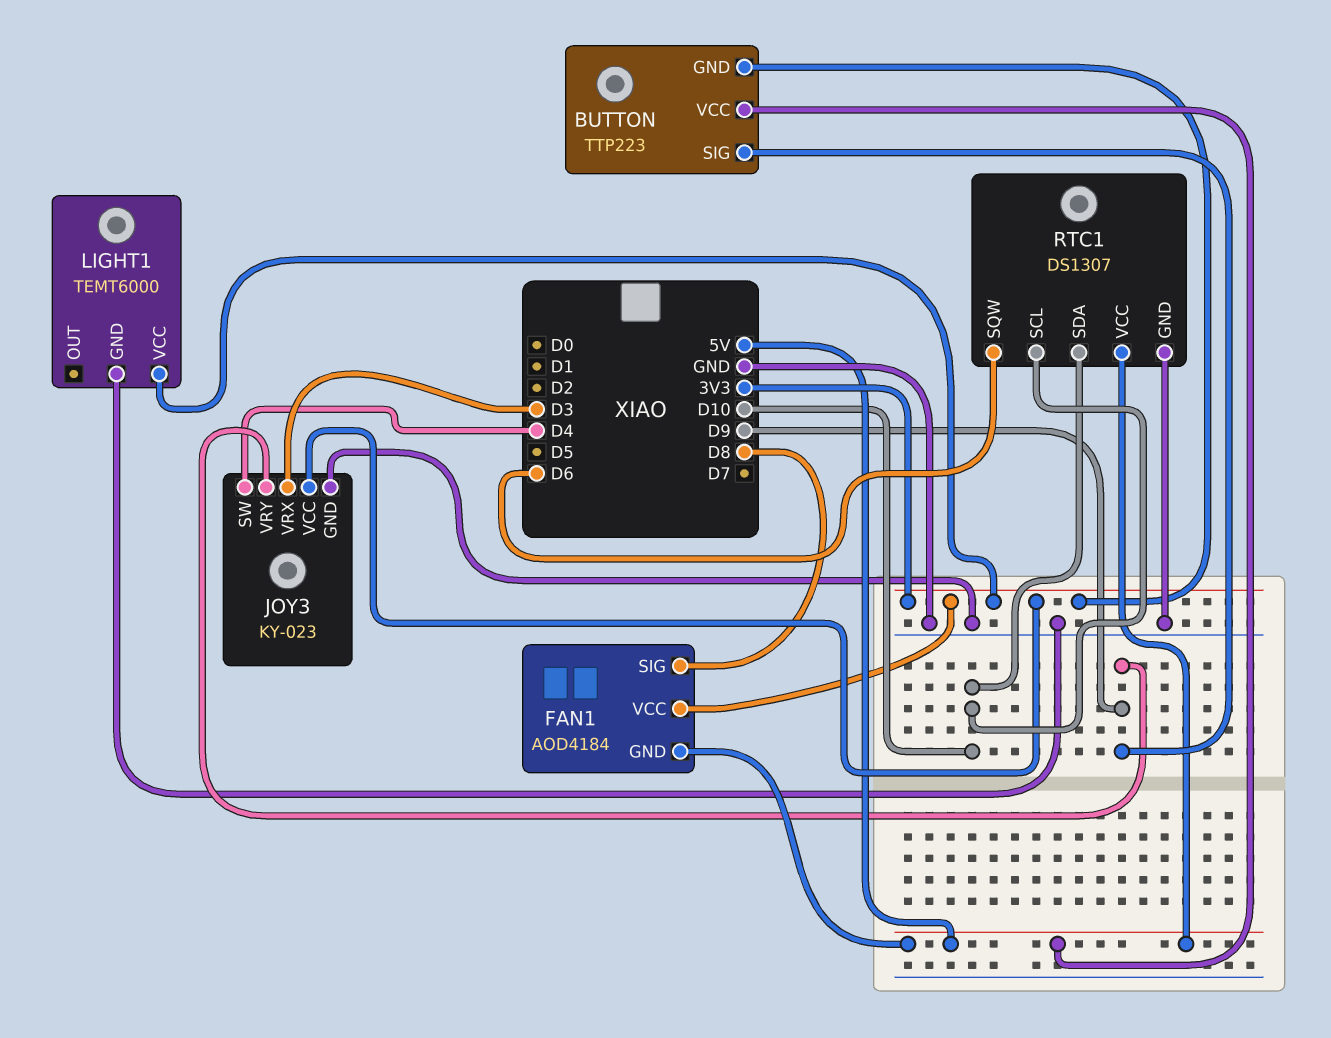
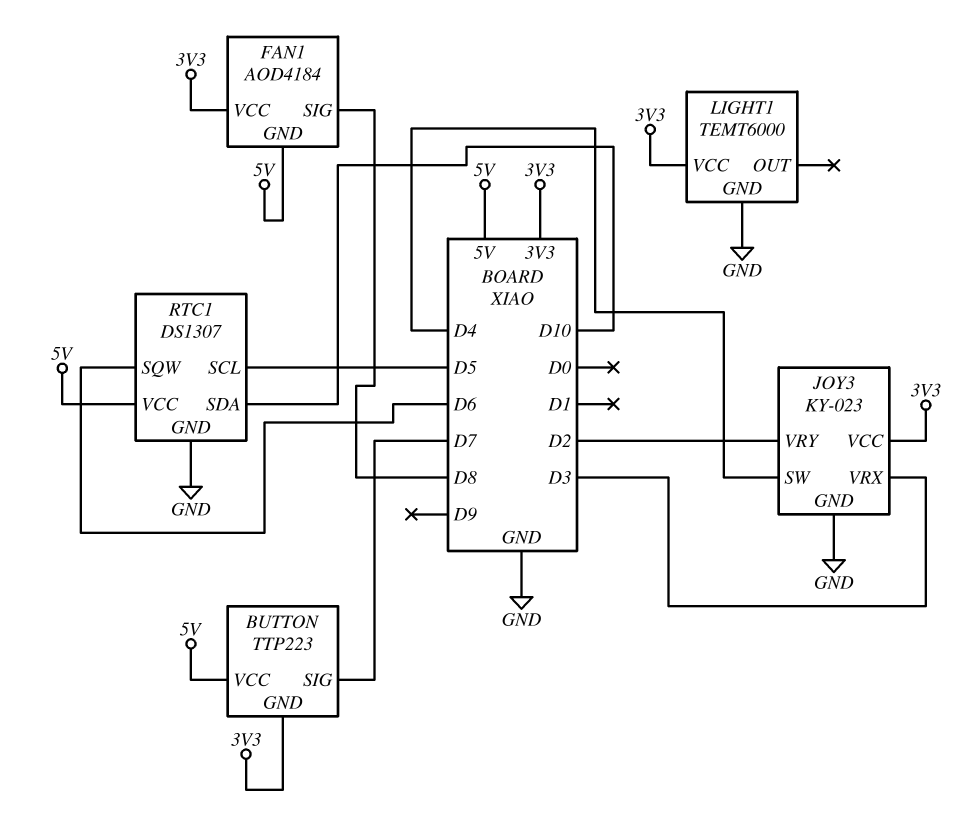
BUTTON pin SIG: D9 -> D7
JOY3 pin VRY: D9 -> D2
RTC1 pin SCL: D10 -> D5

